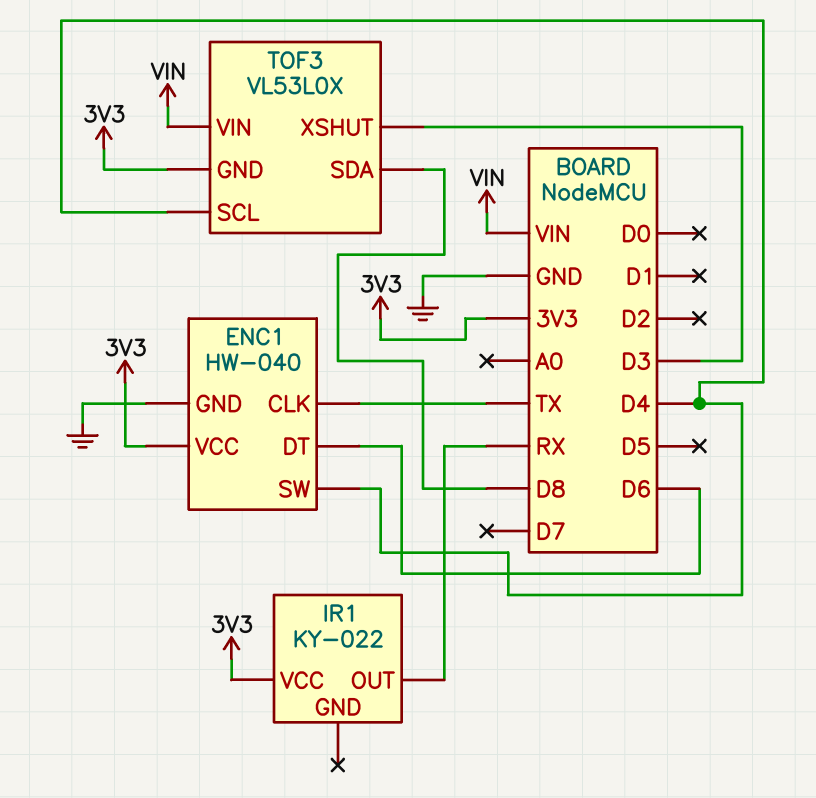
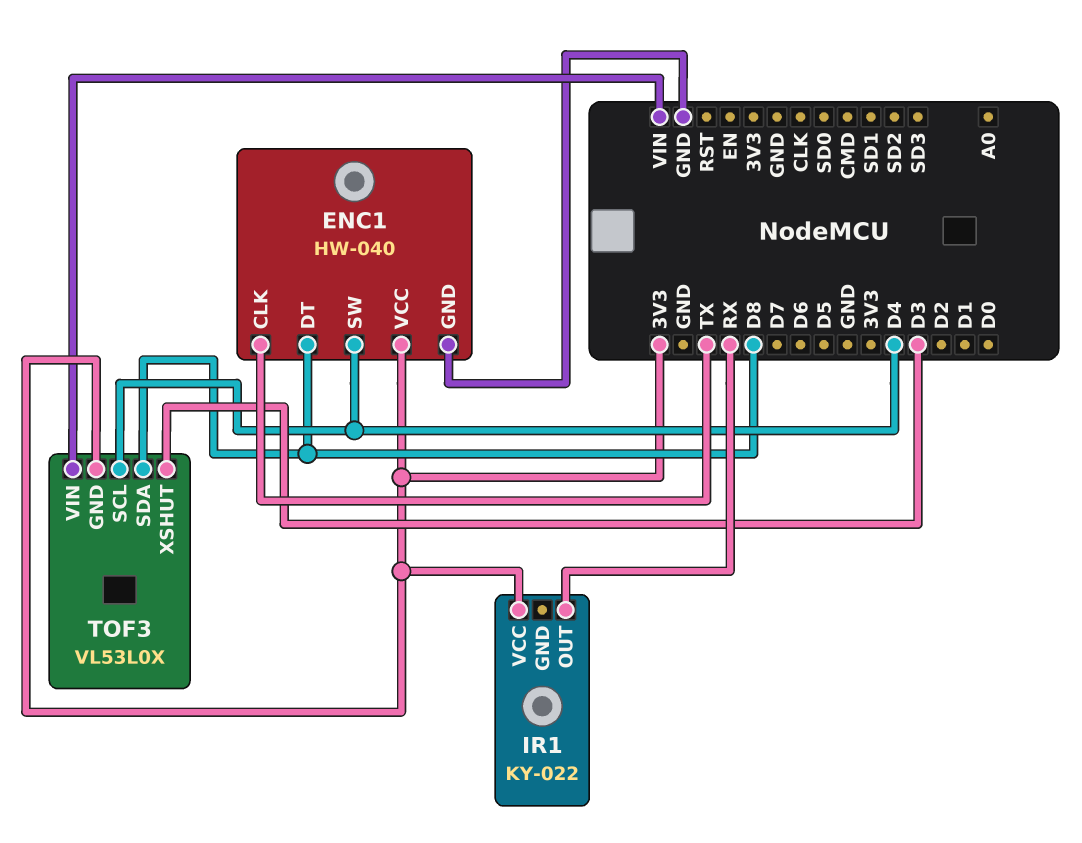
ENC1 pin DT: D6 -> D8

